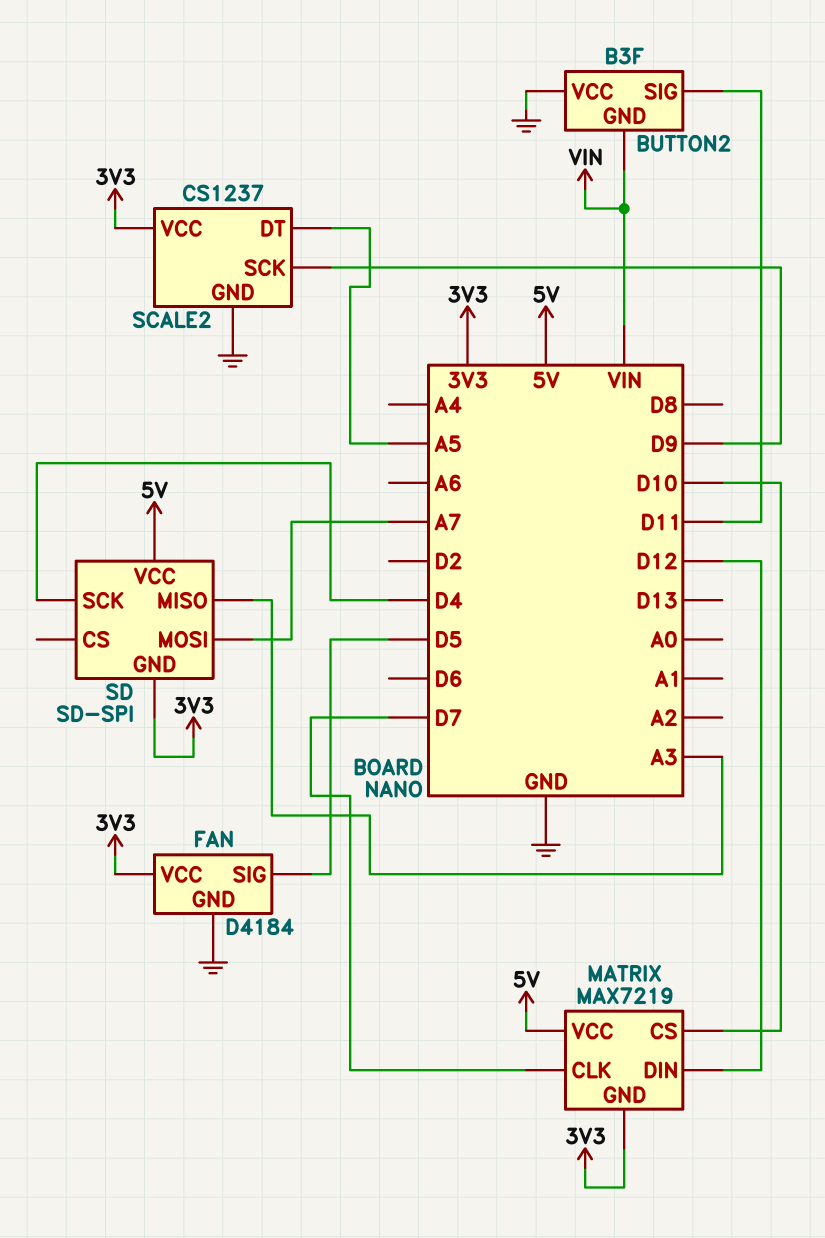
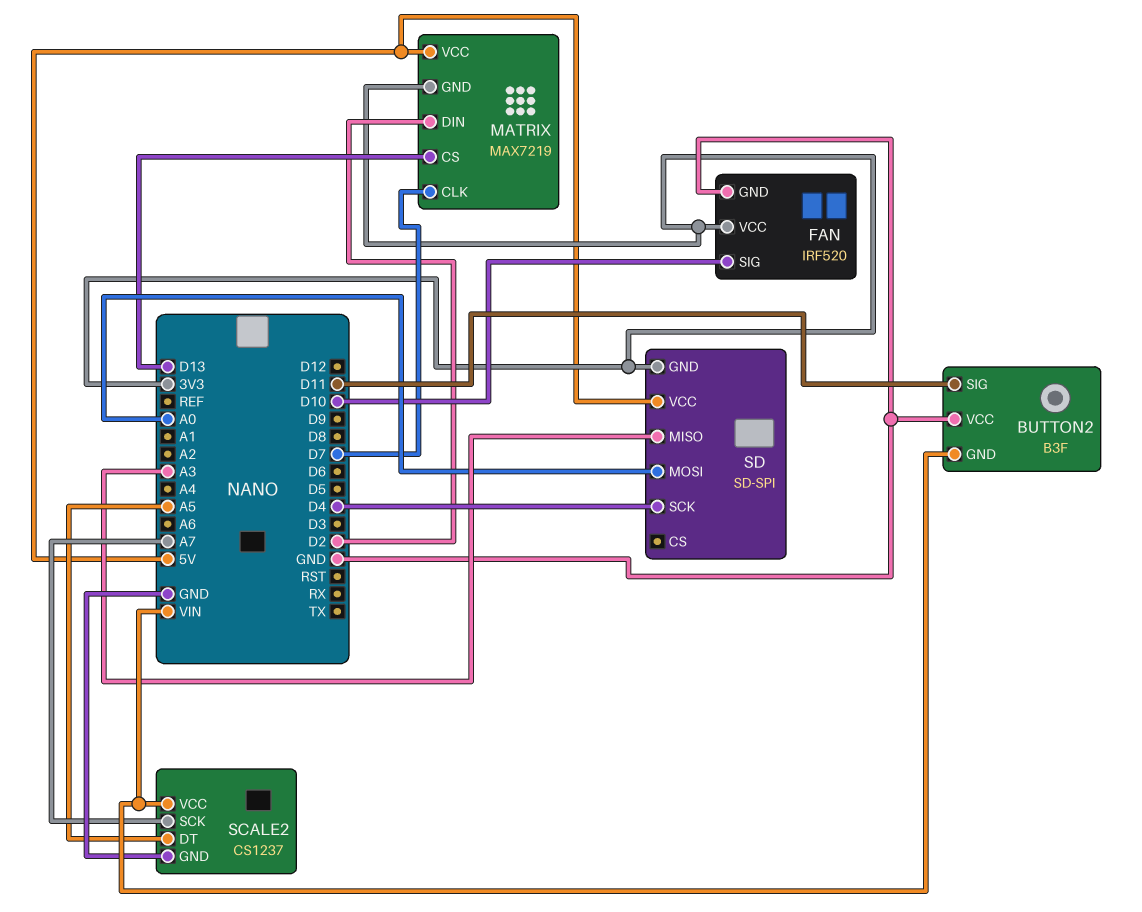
FAN: D4184 -> IRF520
FAN pin SIG: D5 -> D10
MATRIX pin CS: D10 -> D13
MATRIX pin DIN: D12 -> D2
SCALE2 pin SCK: D9 -> A7
SCALE2 pin VCC: 3V3 -> VIN
SD pin MOSI: A7 -> A0

